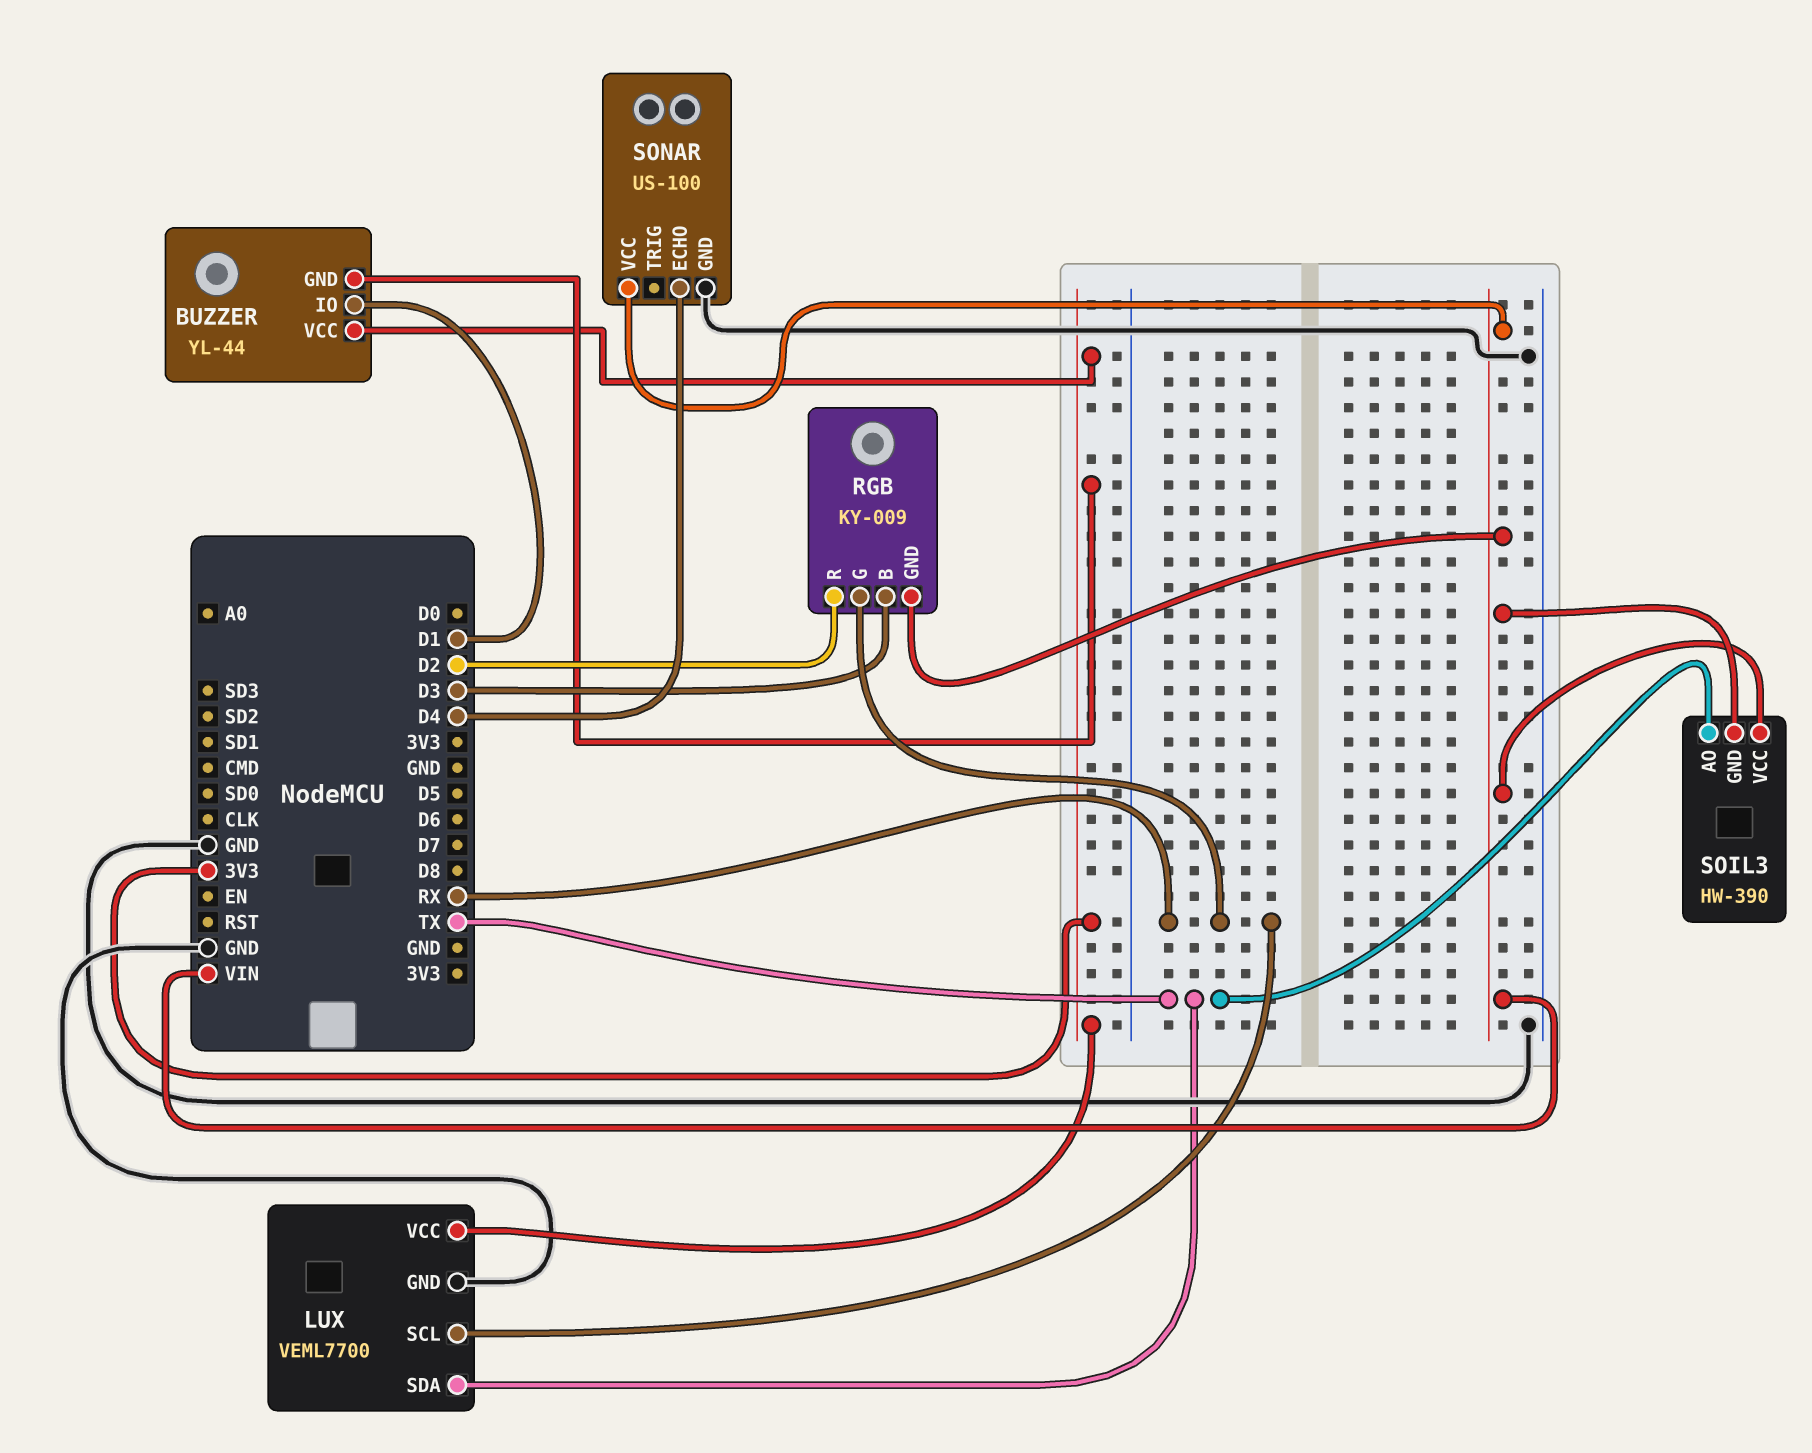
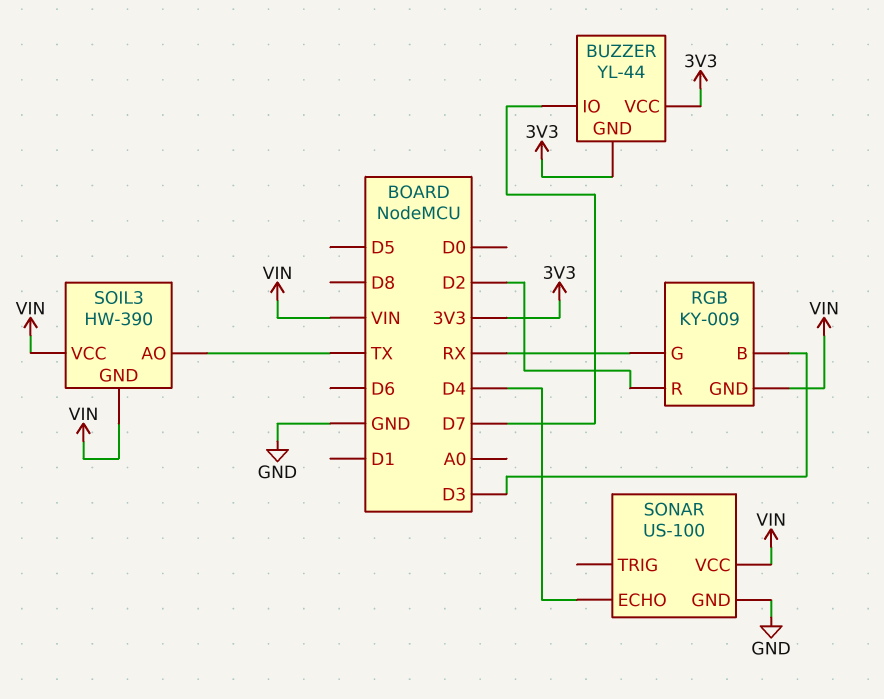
BUZZER pin IO: D1 -> D7
LUX: VEML7700 -> none
LUX pin GND: GND -> none
LUX pin SCL: RX -> none
LUX pin SDA: TX -> none
LUX pin VCC: 3V3 -> none

